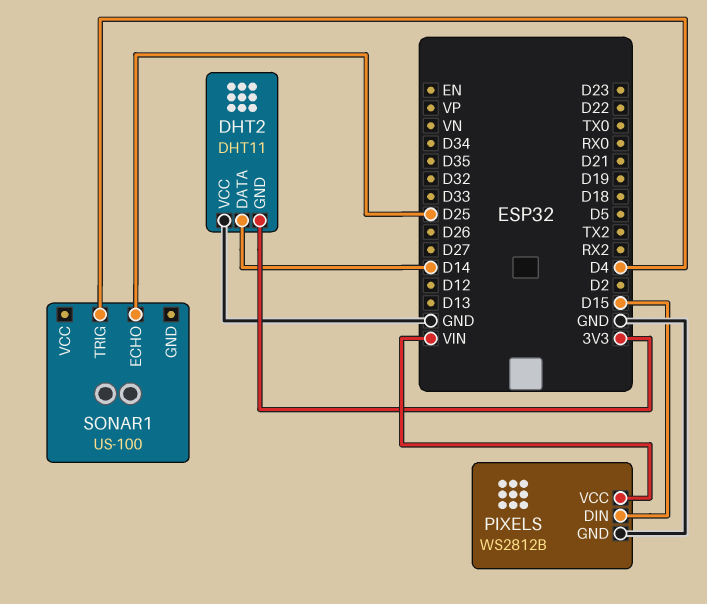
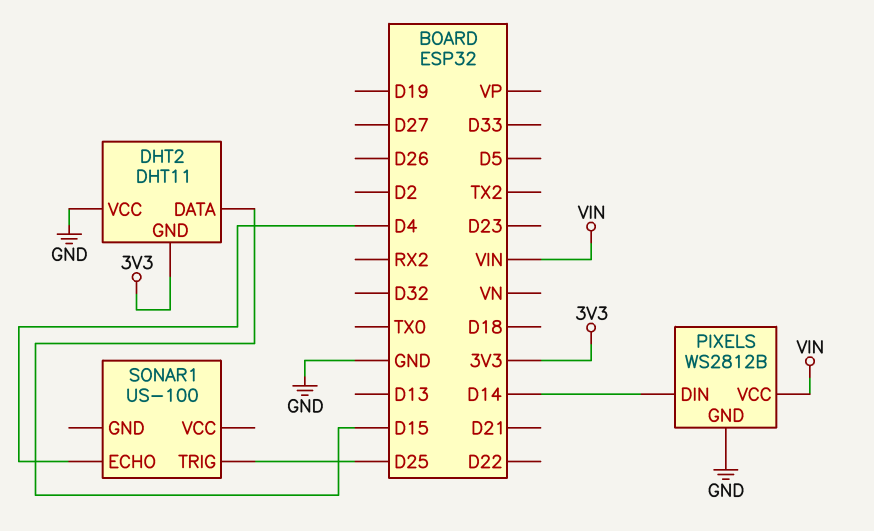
DHT2 pin DATA: D14 -> D15
PIXELS pin DIN: D15 -> D14
SONAR1 pin ECHO: D25 -> D4
SONAR1 pin TRIG: D4 -> D25

